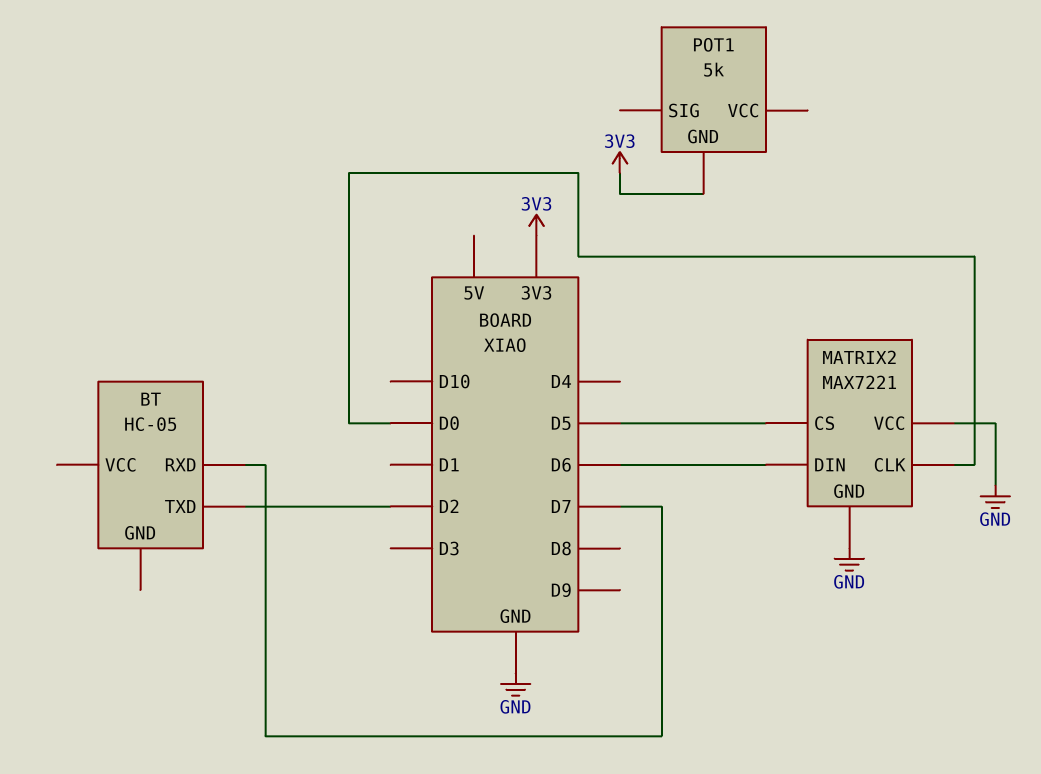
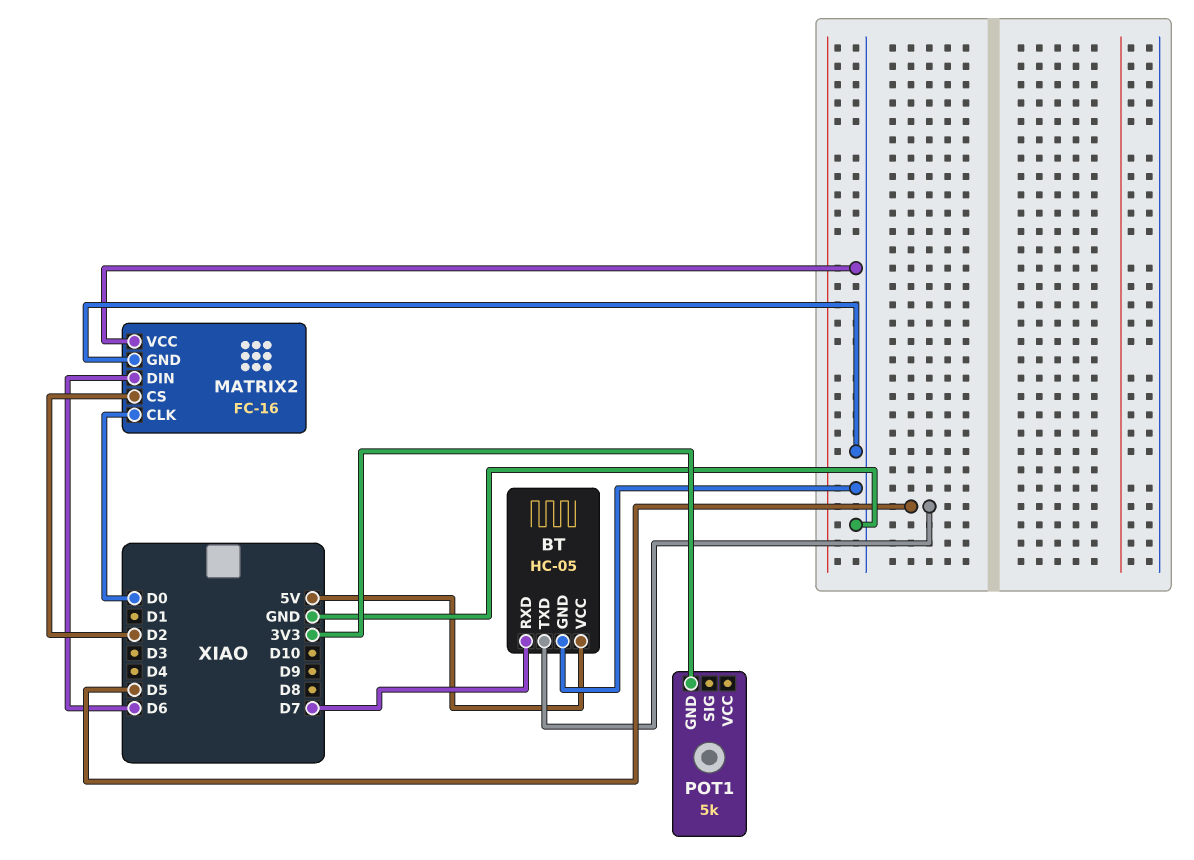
BT pin GND: none -> GND
BT pin TXD: D2 -> D5
BT pin VCC: none -> 5V
MATRIX2: MAX7221 -> FC-16
MATRIX2 pin CS: D5 -> D2

